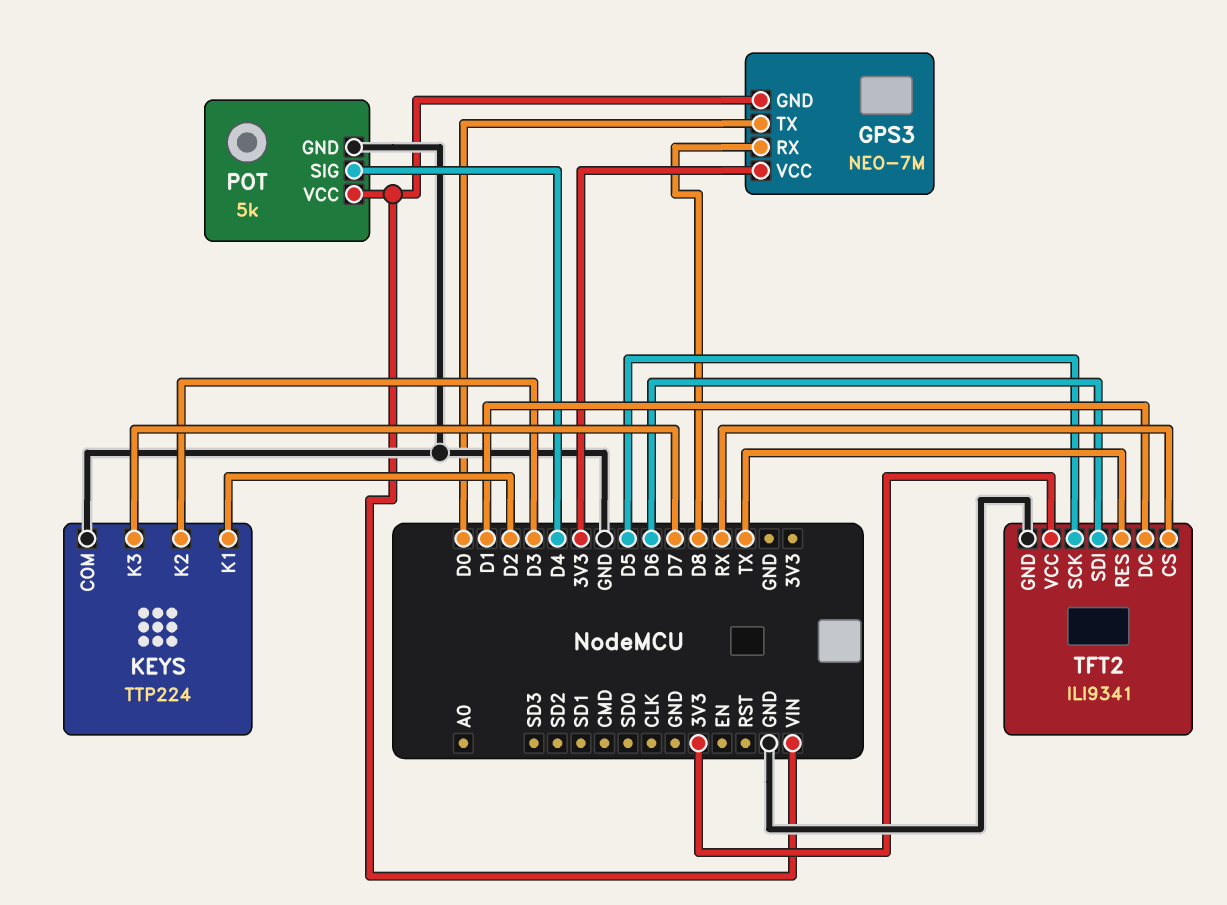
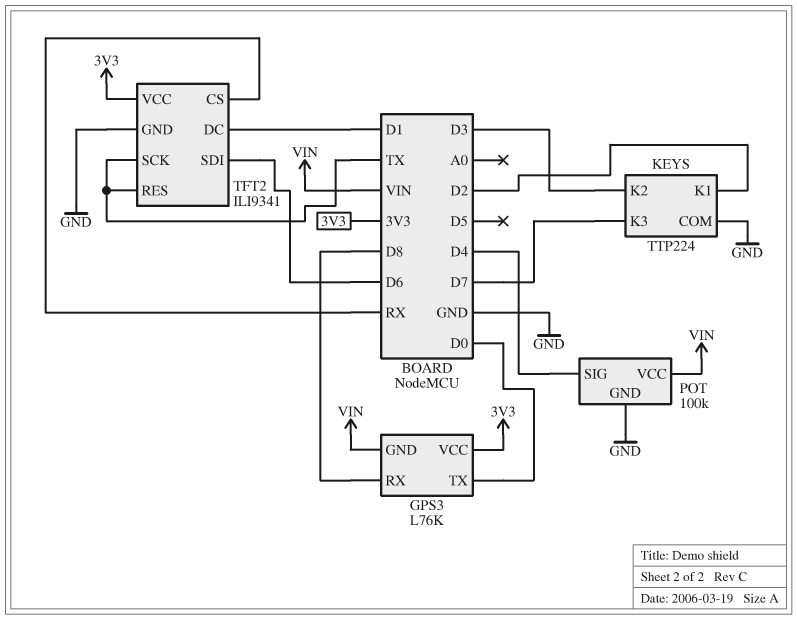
GPS3: NEO-7M -> L76K
POT: 5k -> 100k
TFT2 pin SCK: D5 -> TX

